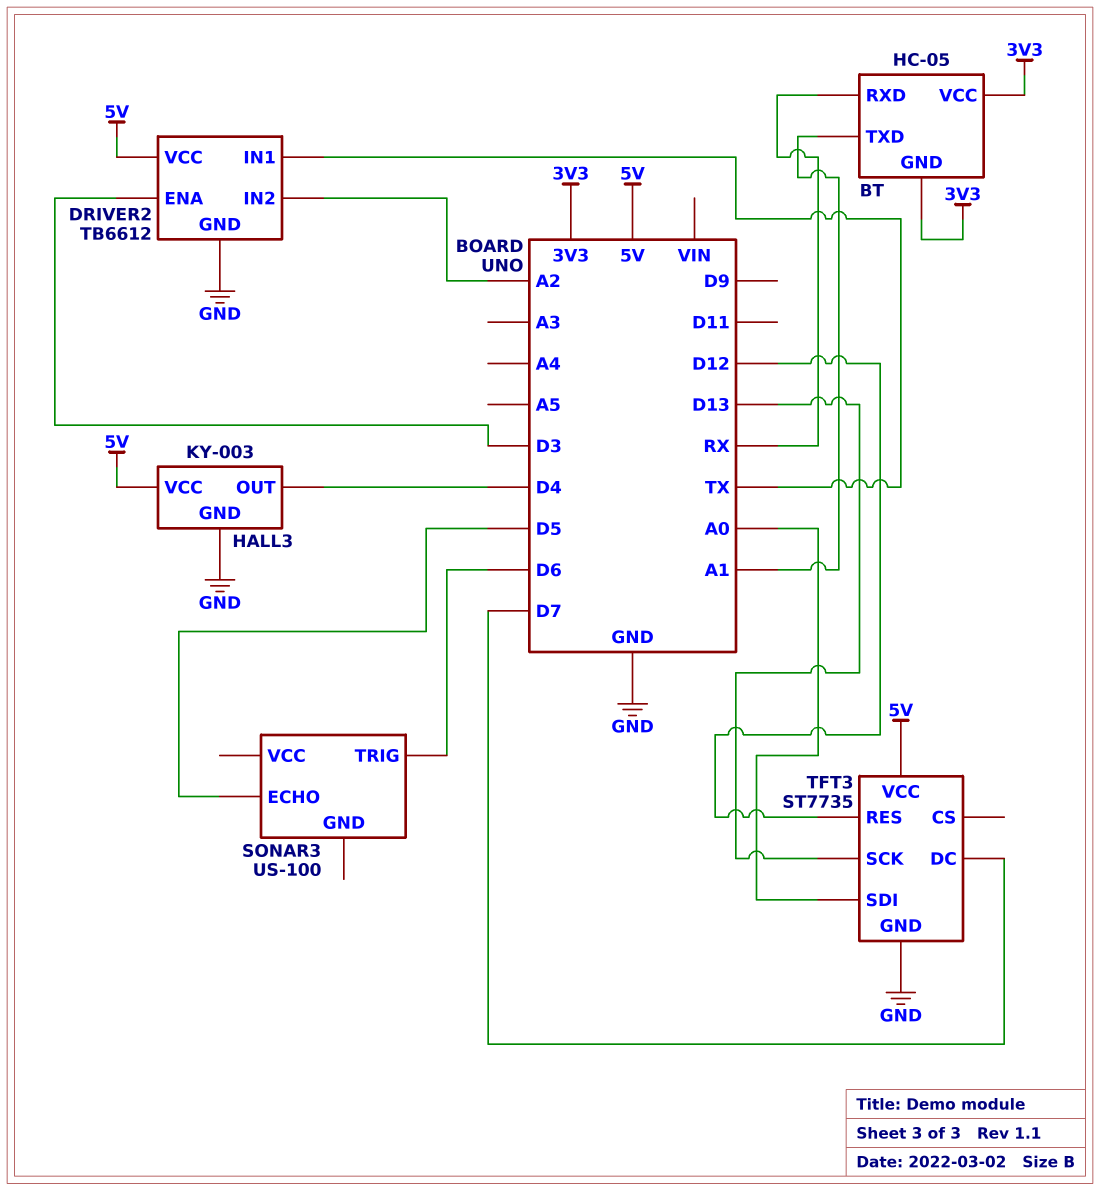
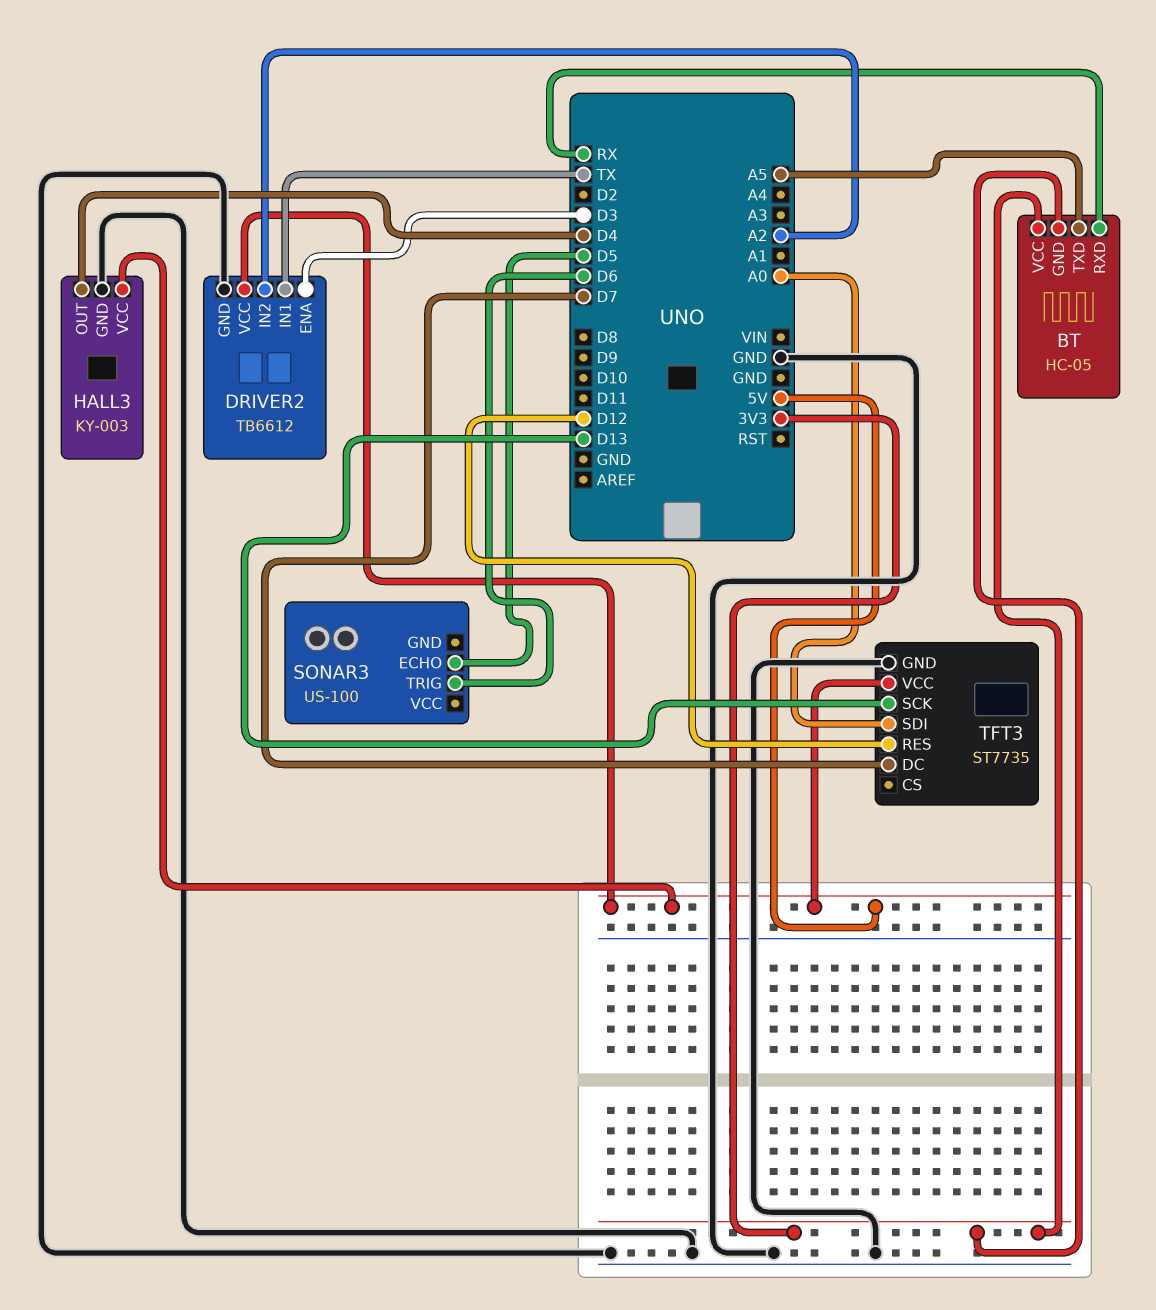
BT pin TXD: A1 -> A5

